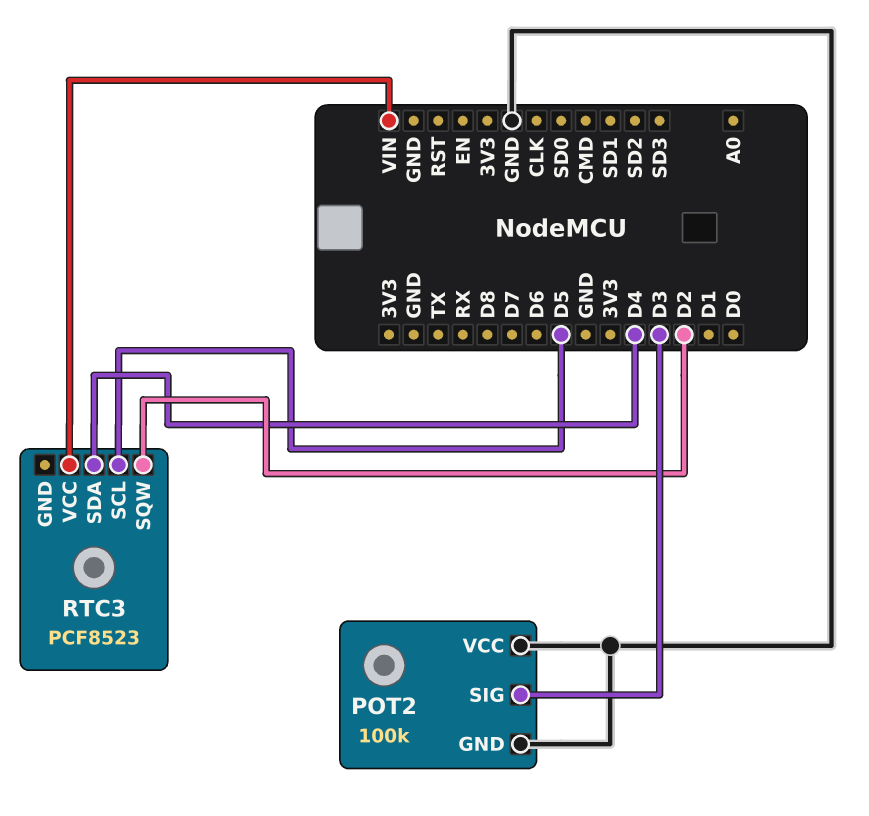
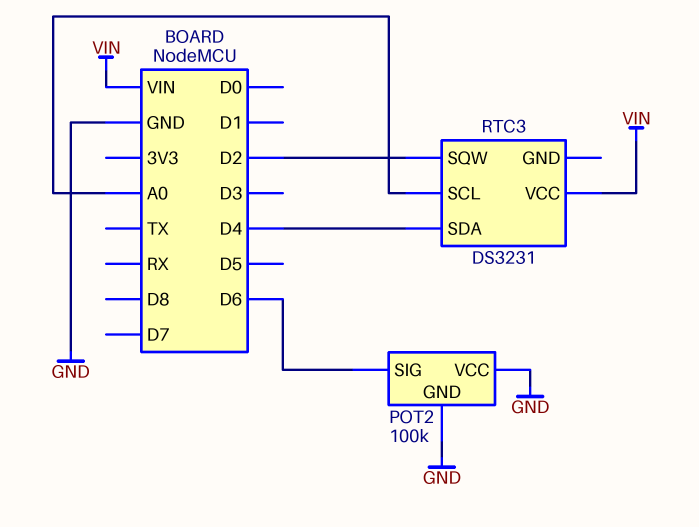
POT2 pin SIG: D3 -> D6
RTC3: PCF8523 -> DS3231
RTC3 pin SCL: D5 -> A0

